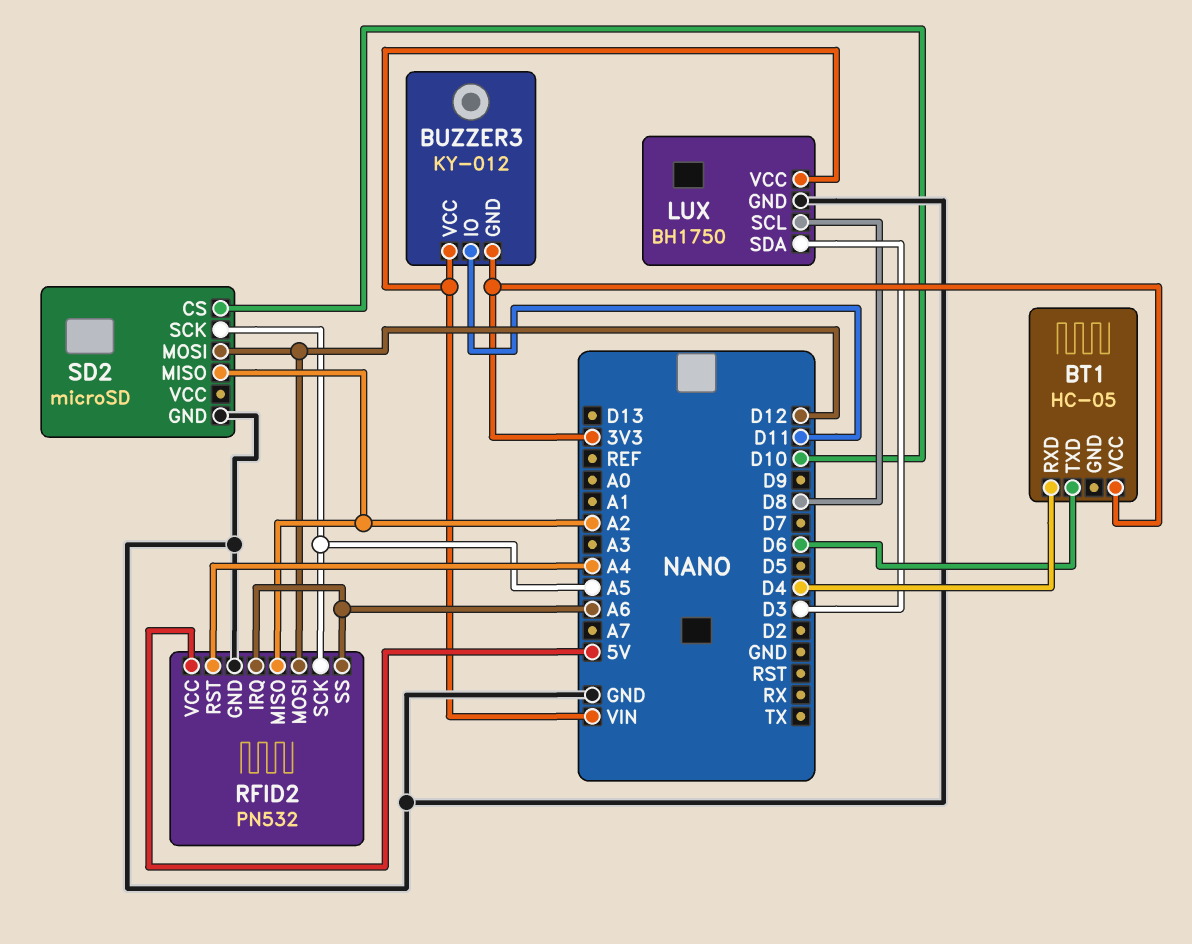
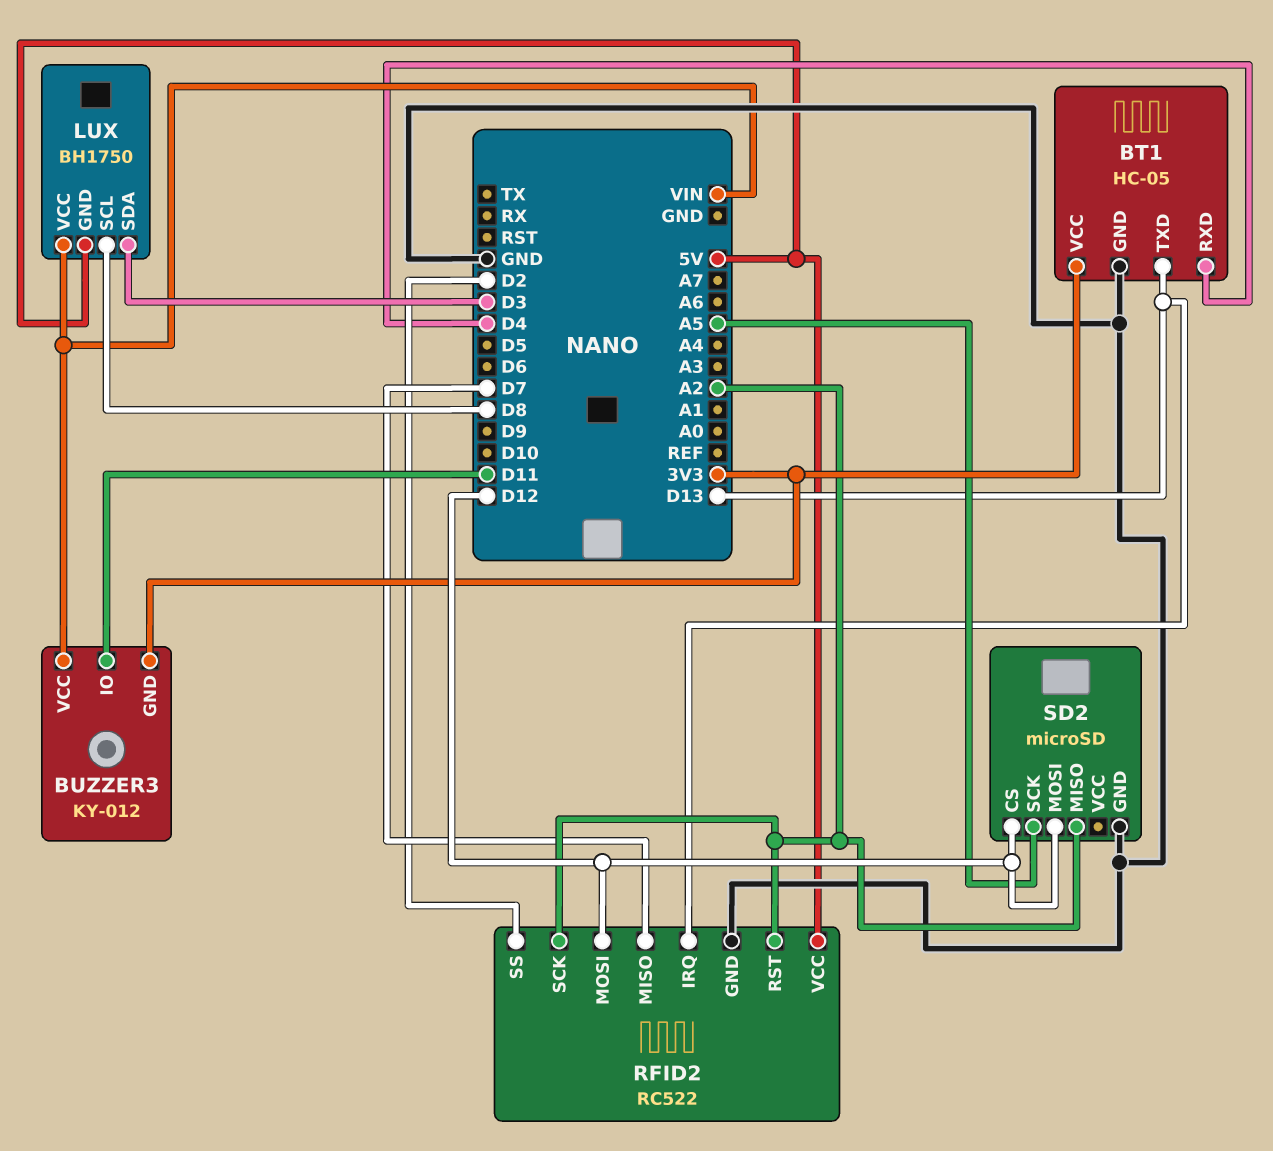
BT1 pin GND: none -> GND
BT1 pin TXD: D6 -> D13
LUX pin GND: GND -> 5V
RFID2: PN532 -> RC522
RFID2 pin IRQ: A6 -> D13
RFID2 pin MISO: A2 -> D7
RFID2 pin RST: A4 -> A2
RFID2 pin SCK: A5 -> A2
RFID2 pin SS: A6 -> D2
SD2 pin CS: D10 -> D12

